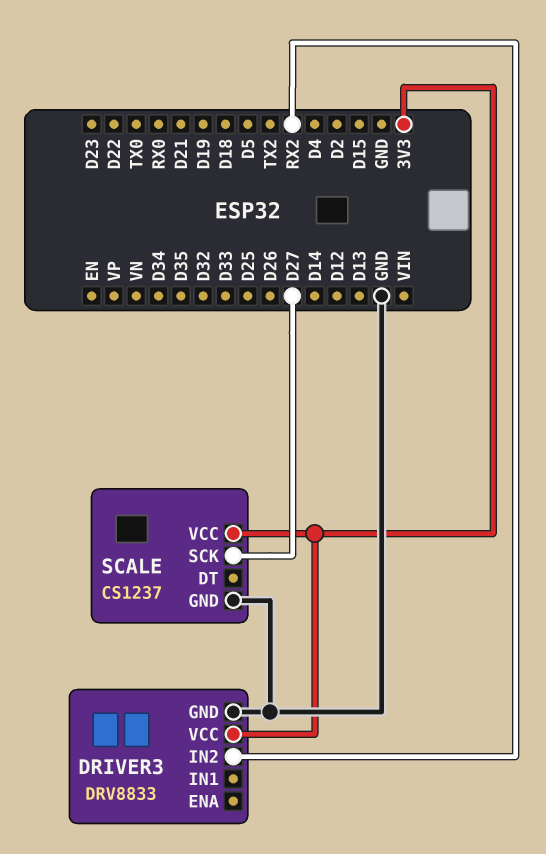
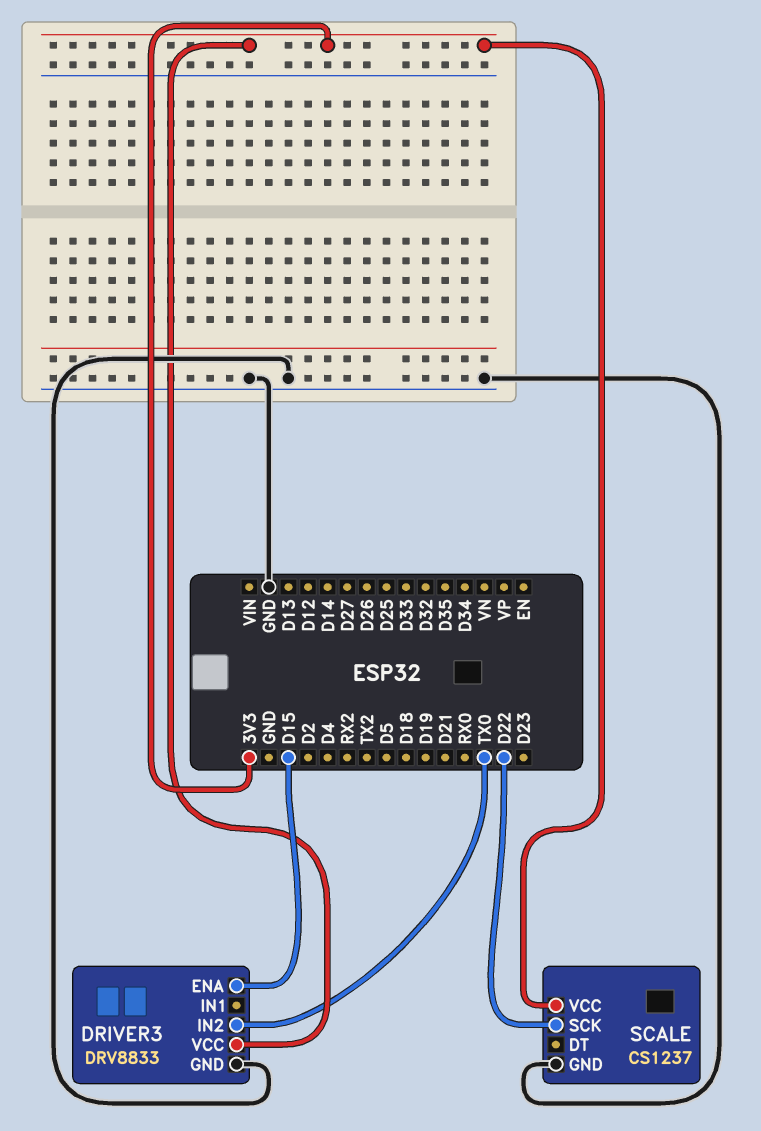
DRIVER3 pin ENA: none -> D15
DRIVER3 pin IN2: RX2 -> TX0
SCALE pin SCK: D27 -> D22

